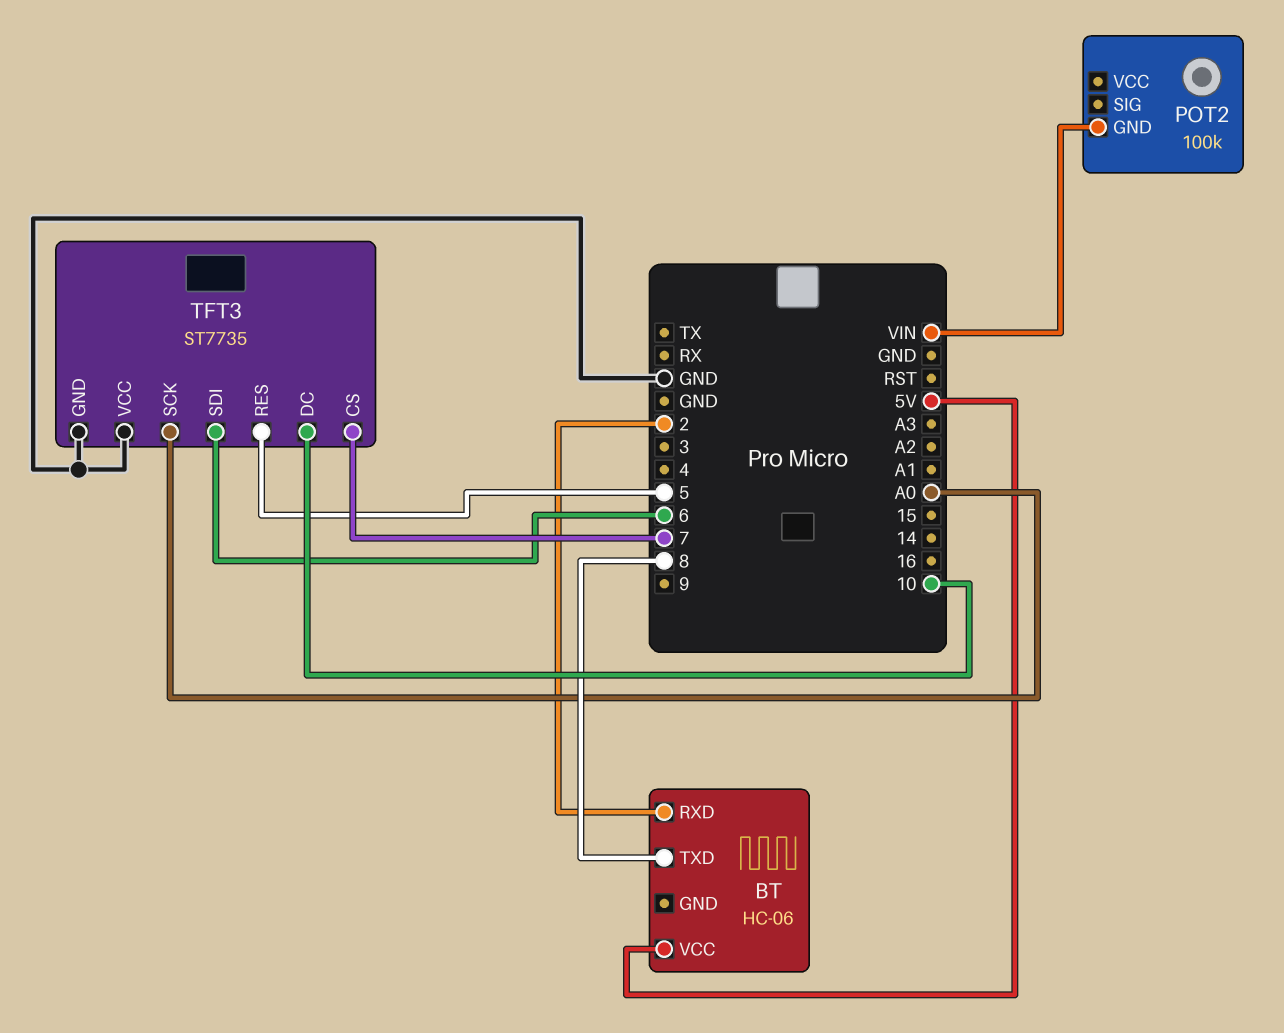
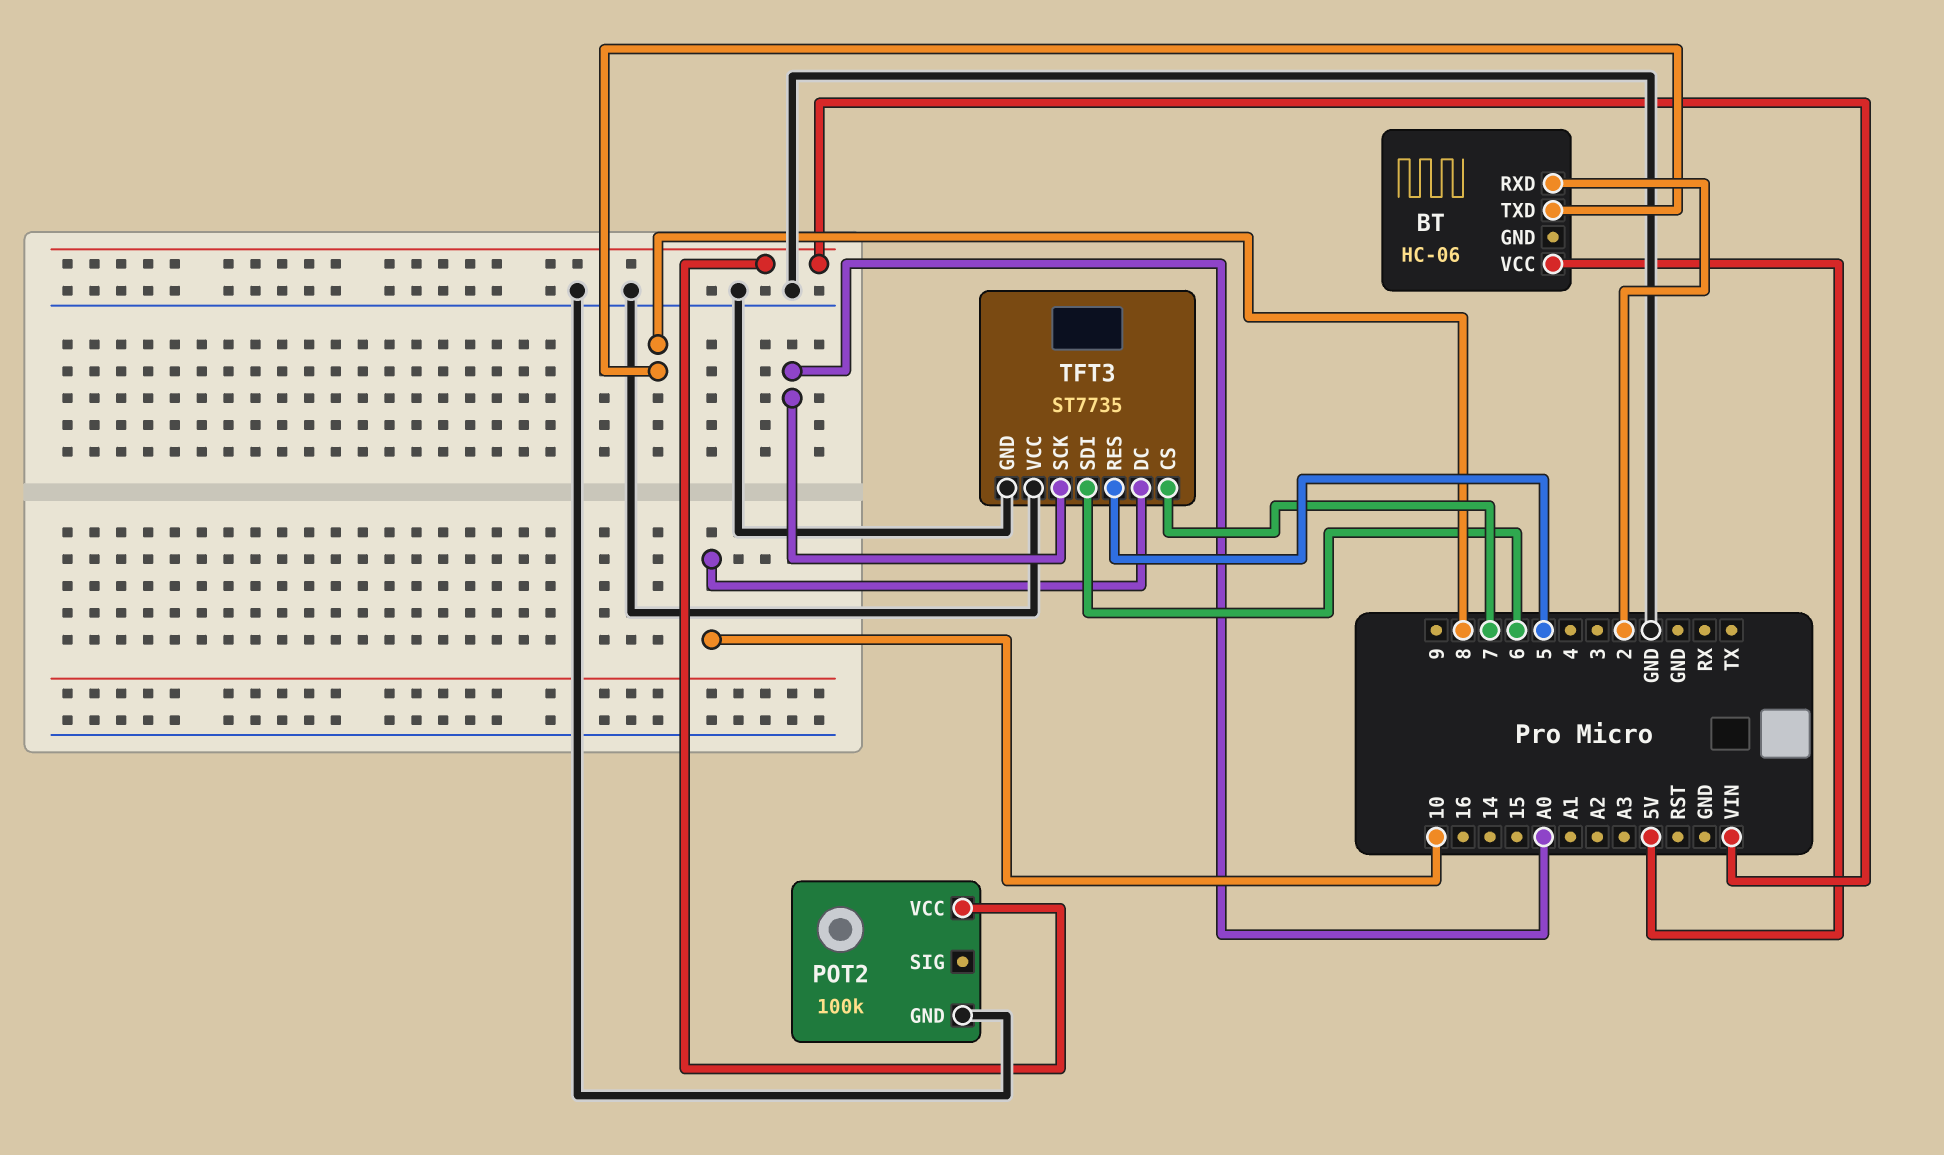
POT2 pin GND: VIN -> GND
POT2 pin VCC: none -> VIN

